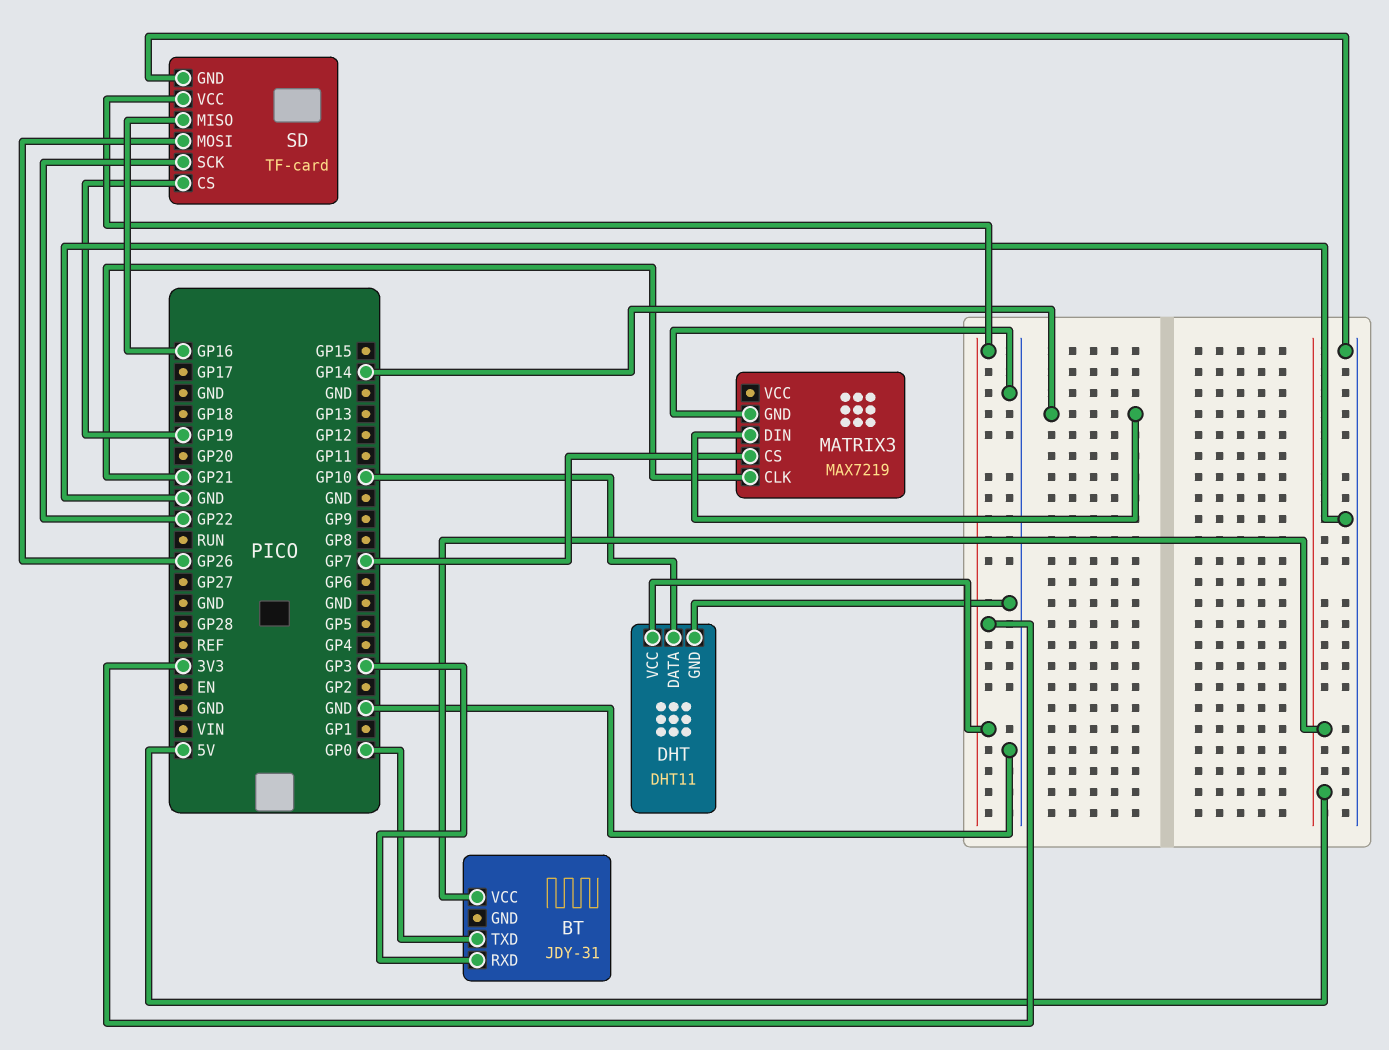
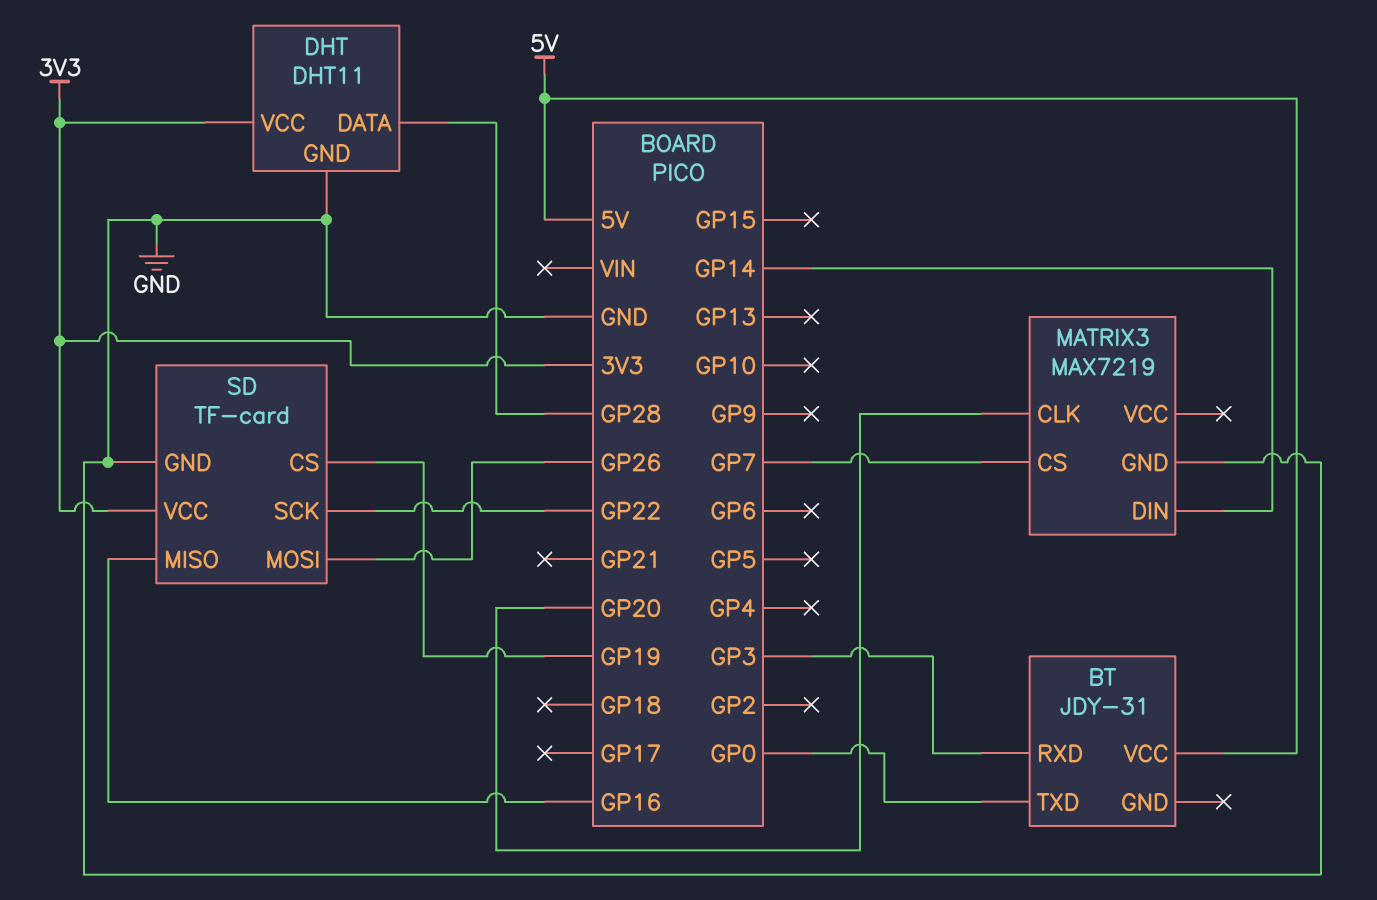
DHT pin DATA: GP10 -> GP28
MATRIX3 pin CLK: GP21 -> GP20

